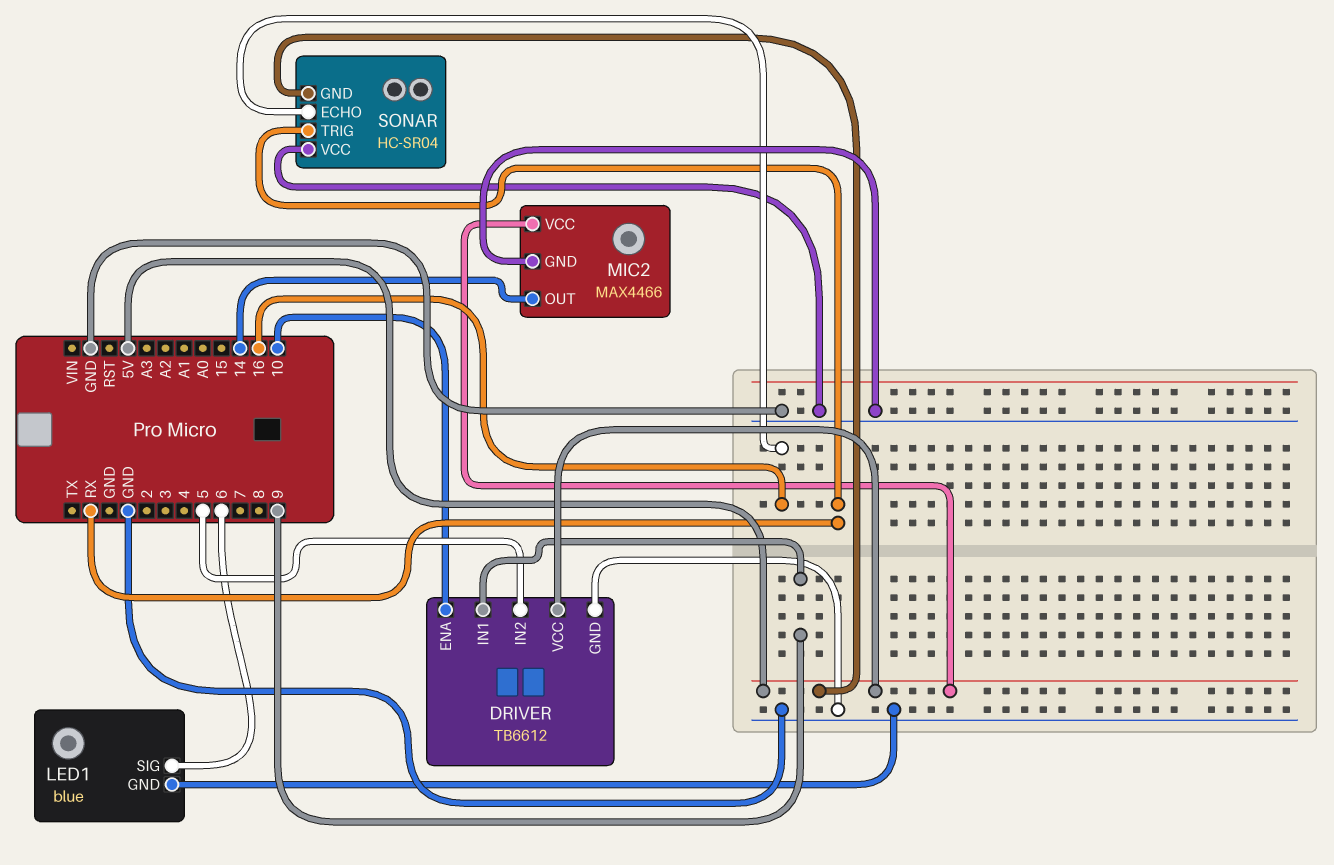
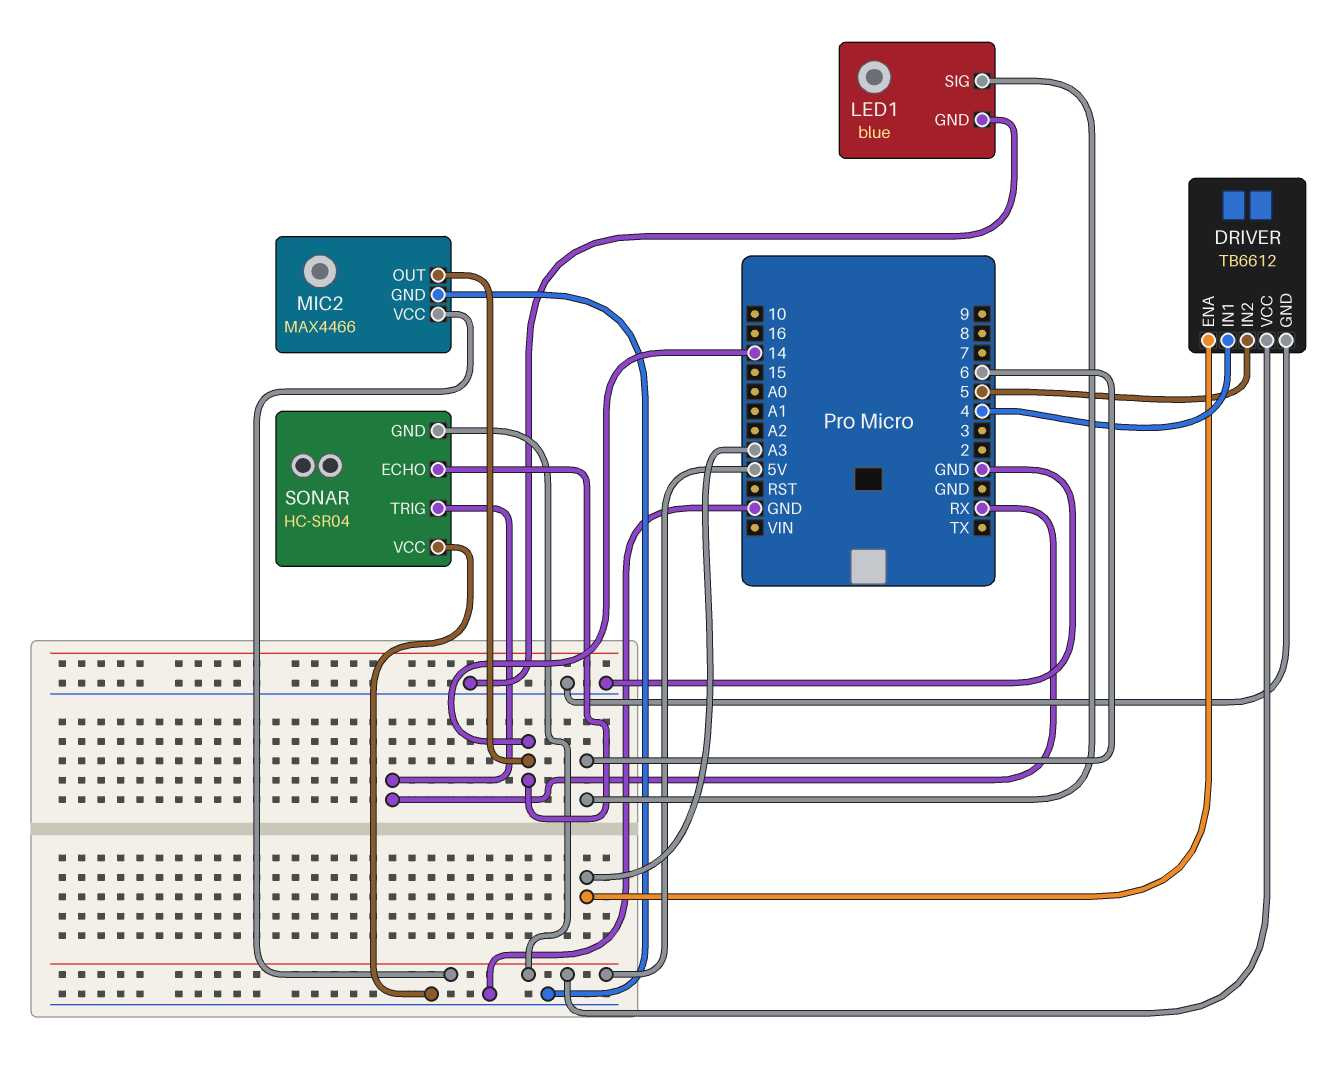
DRIVER pin ENA: 10 -> A3
DRIVER pin IN1: 9 -> 4
SONAR pin ECHO: 16 -> 14

